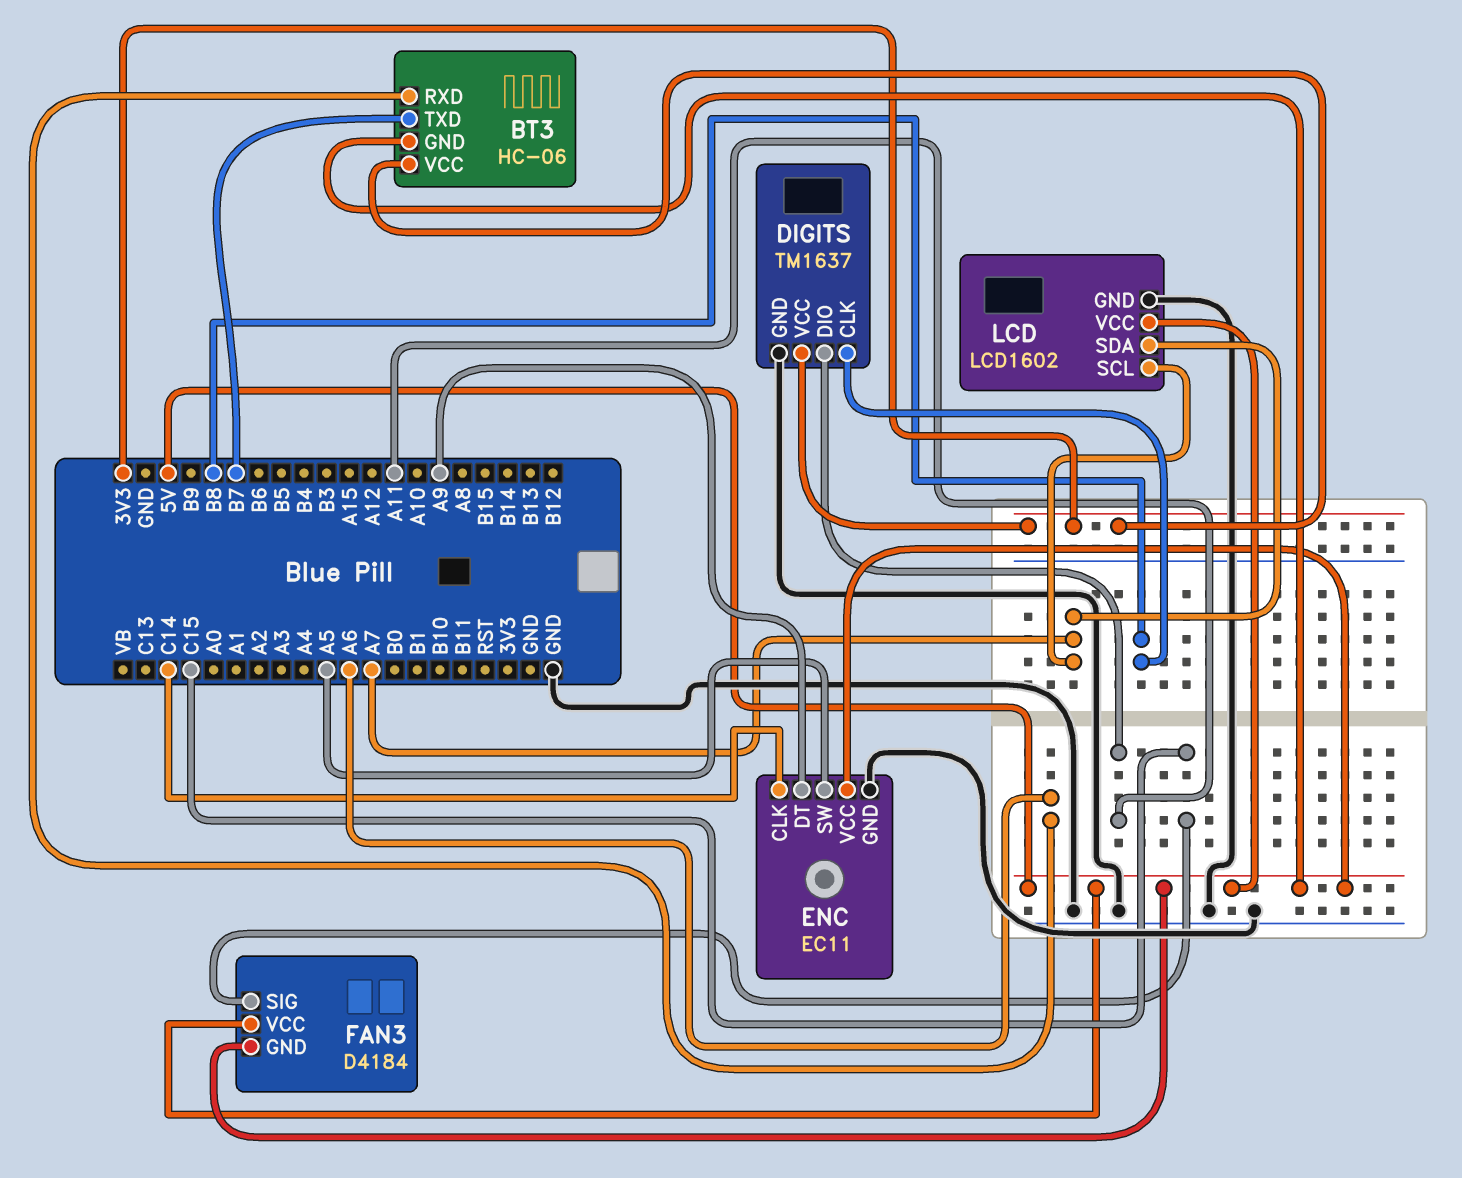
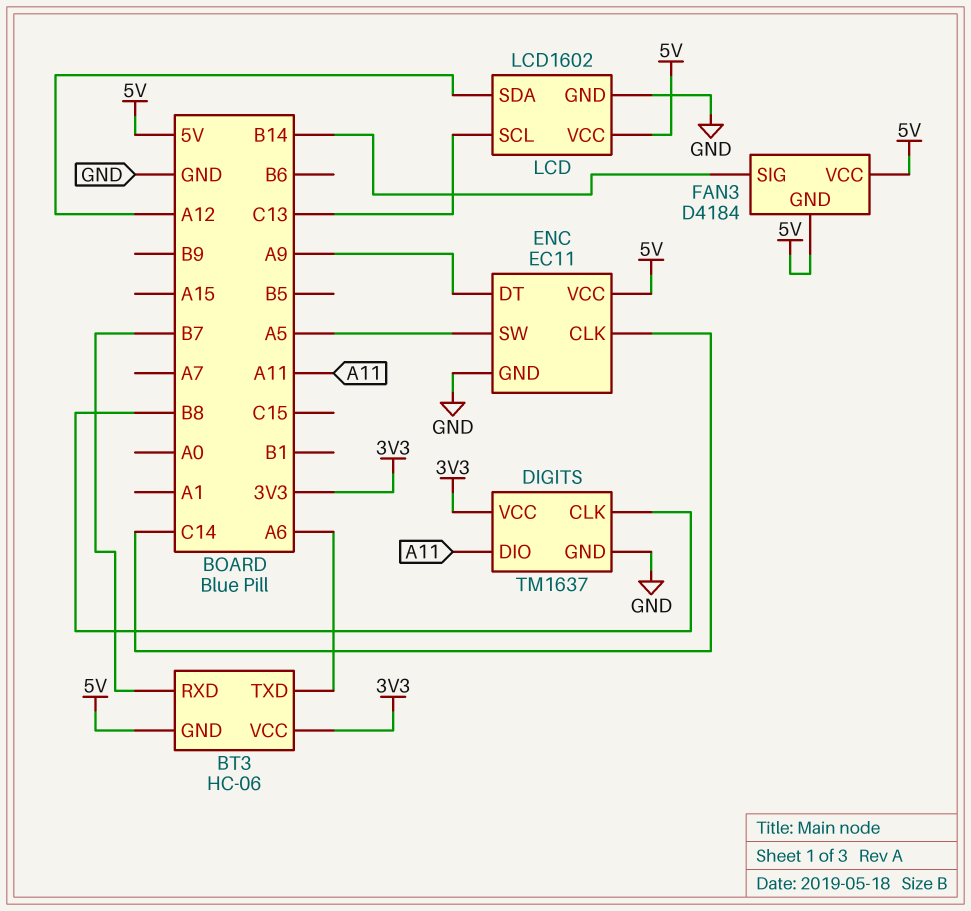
BT3 pin RXD: A6 -> B7
BT3 pin TXD: B7 -> A6
FAN3 pin SIG: C15 -> B14
LCD pin SCL: A7 -> C13
LCD pin SDA: A7 -> A12

